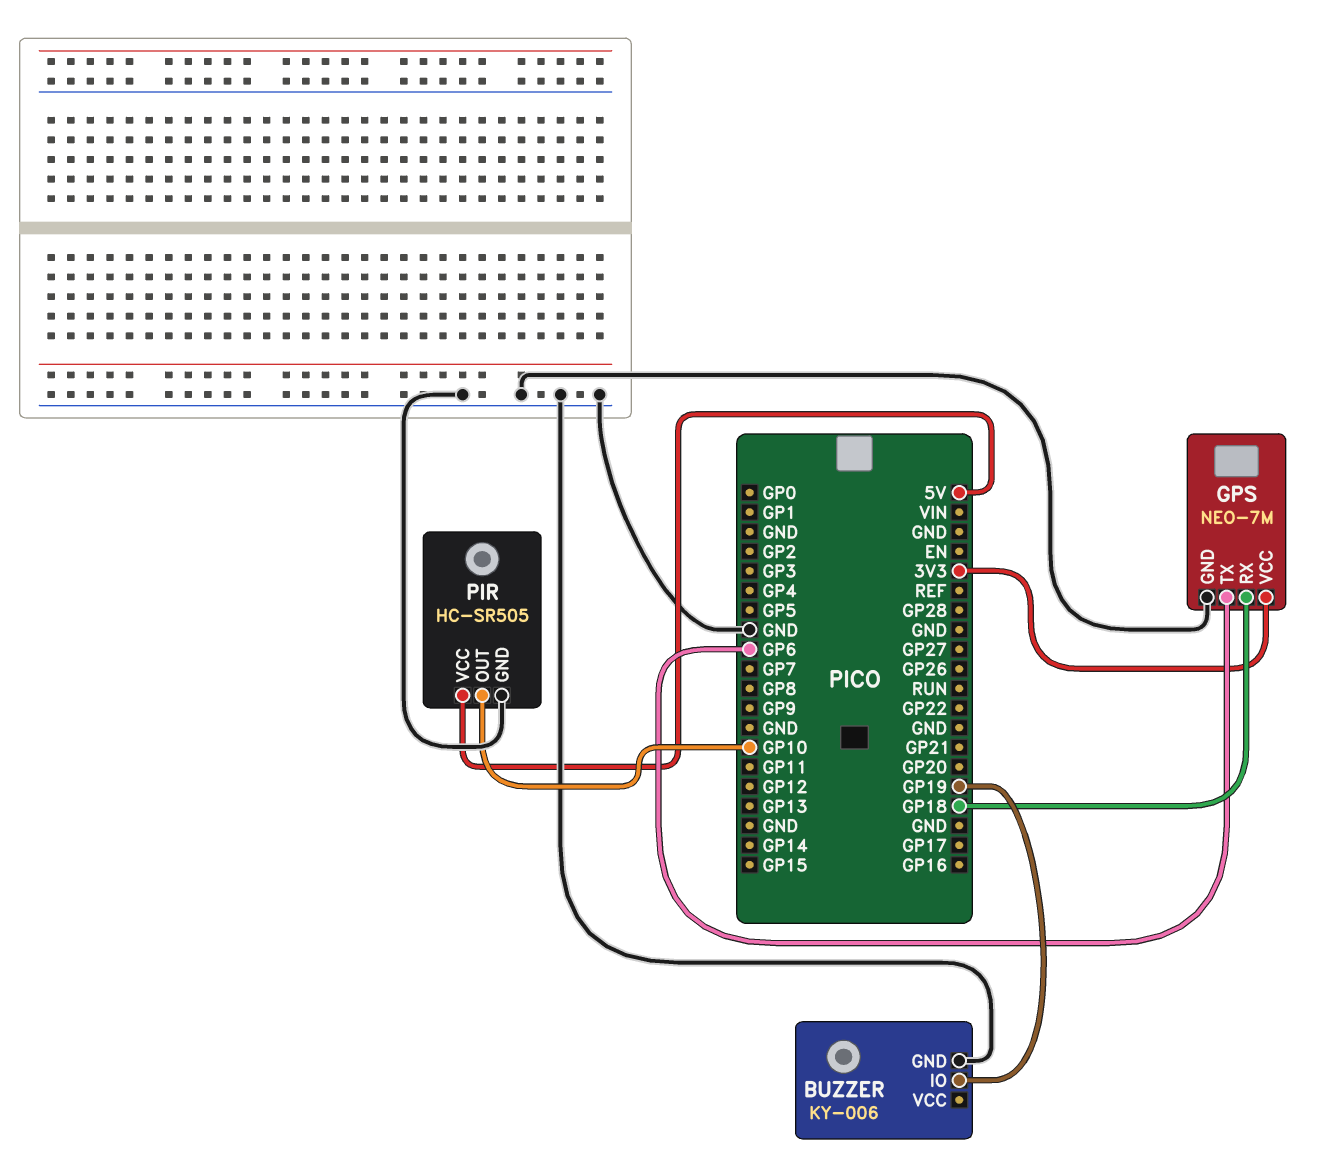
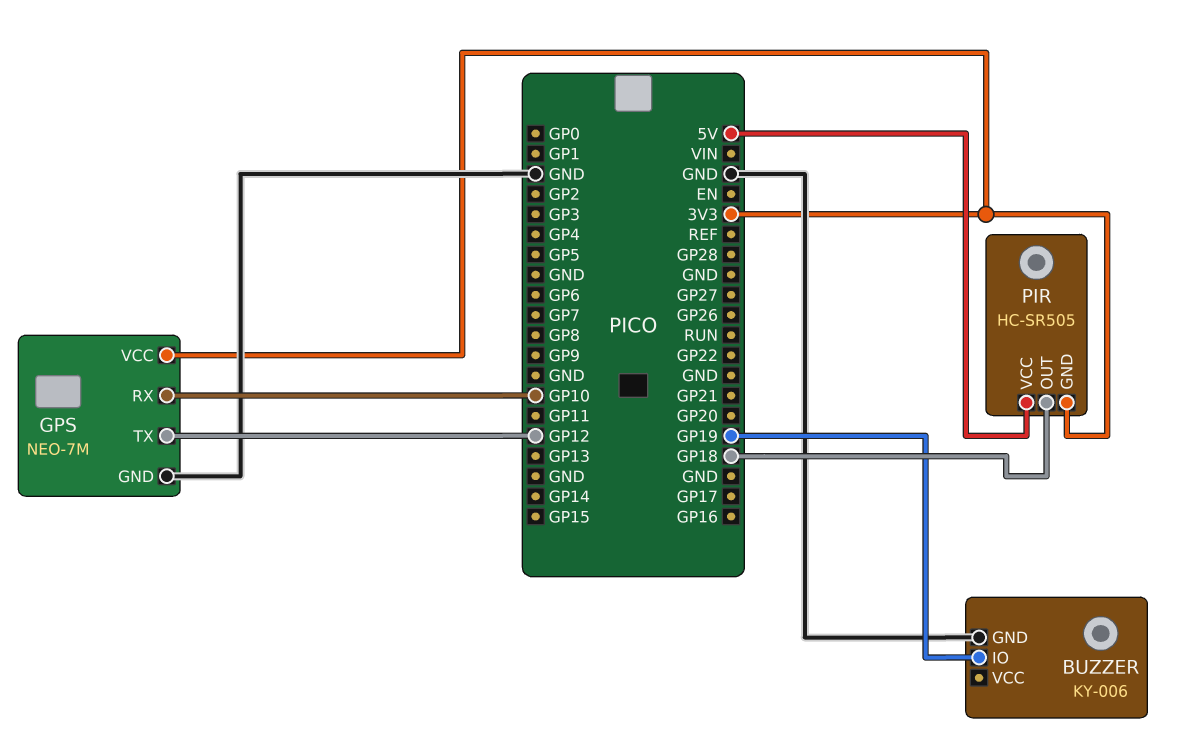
GPS pin RX: GP18 -> GP10
GPS pin TX: GP6 -> GP12
PIR pin GND: GND -> 3V3
PIR pin OUT: GP10 -> GP18

